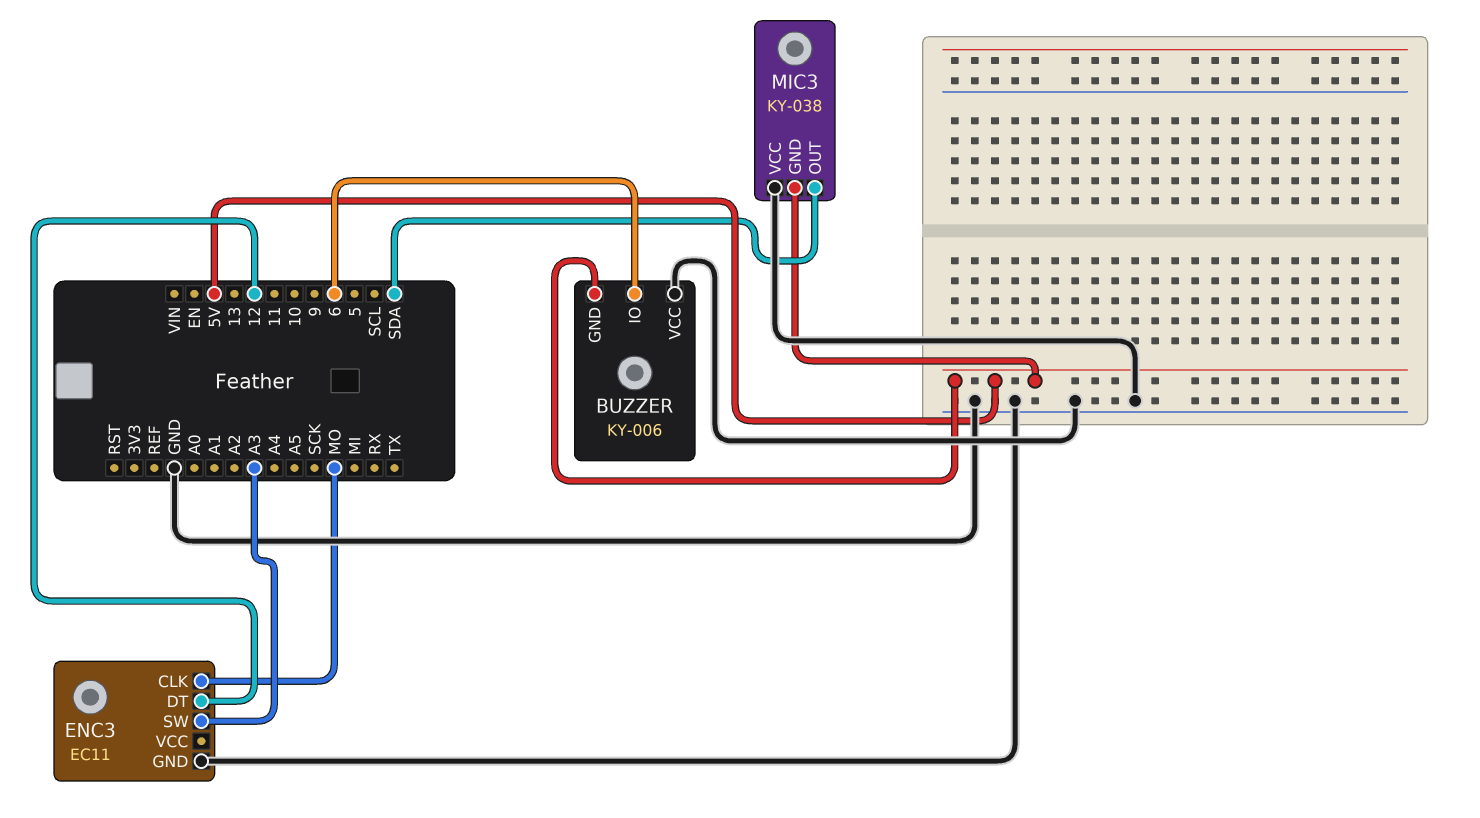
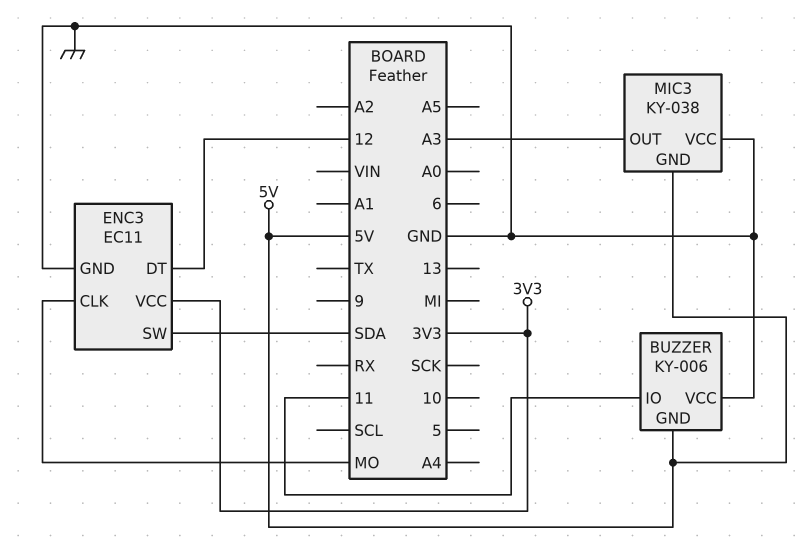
BUZZER pin IO: 6 -> 11
ENC3 pin SW: A3 -> SDA
ENC3 pin VCC: none -> 3V3
MIC3 pin OUT: SDA -> A3

